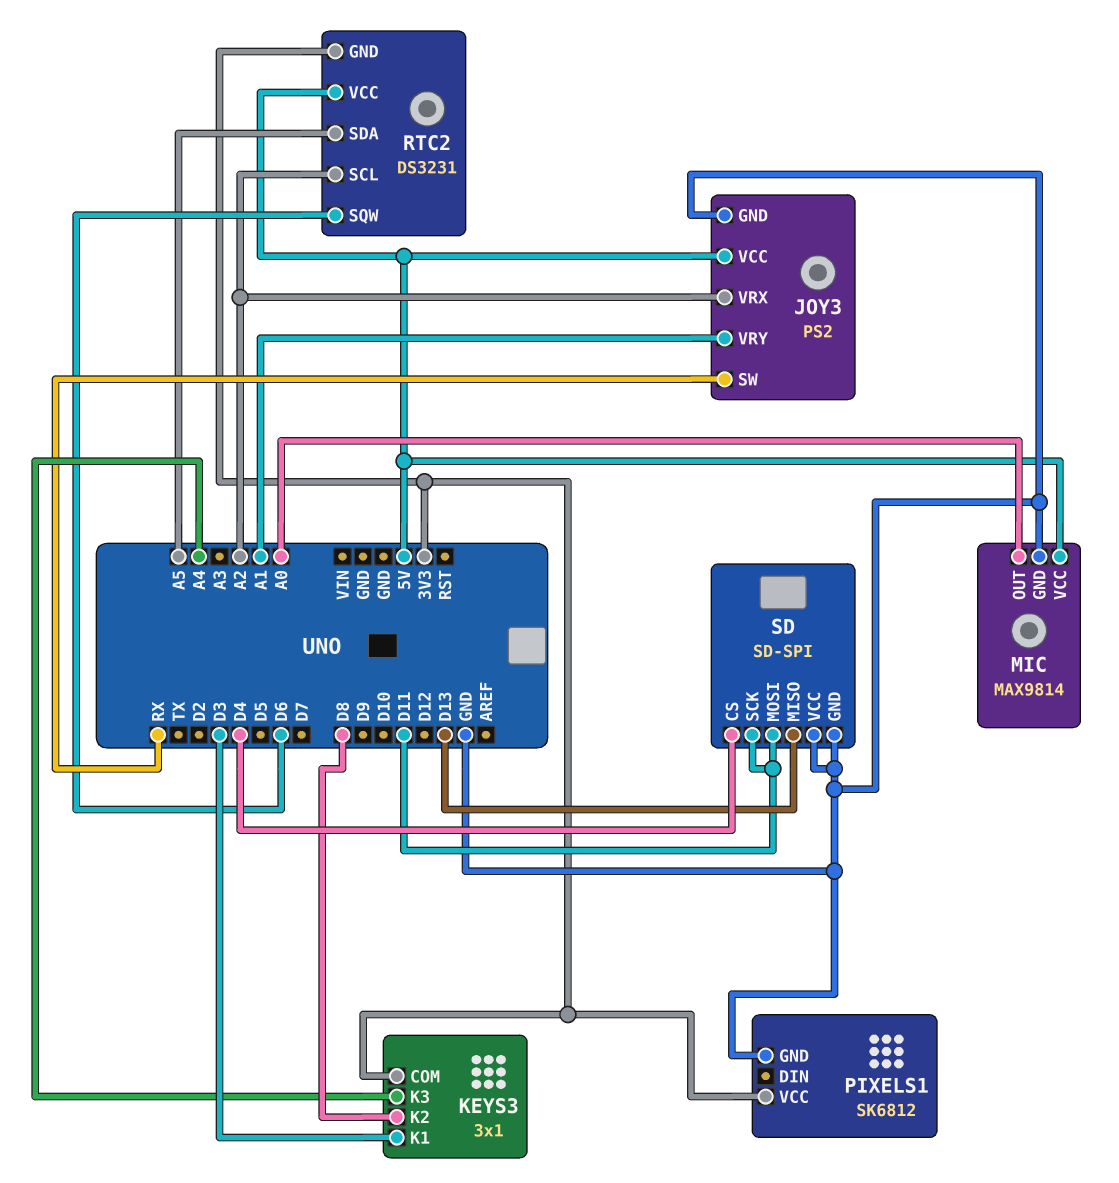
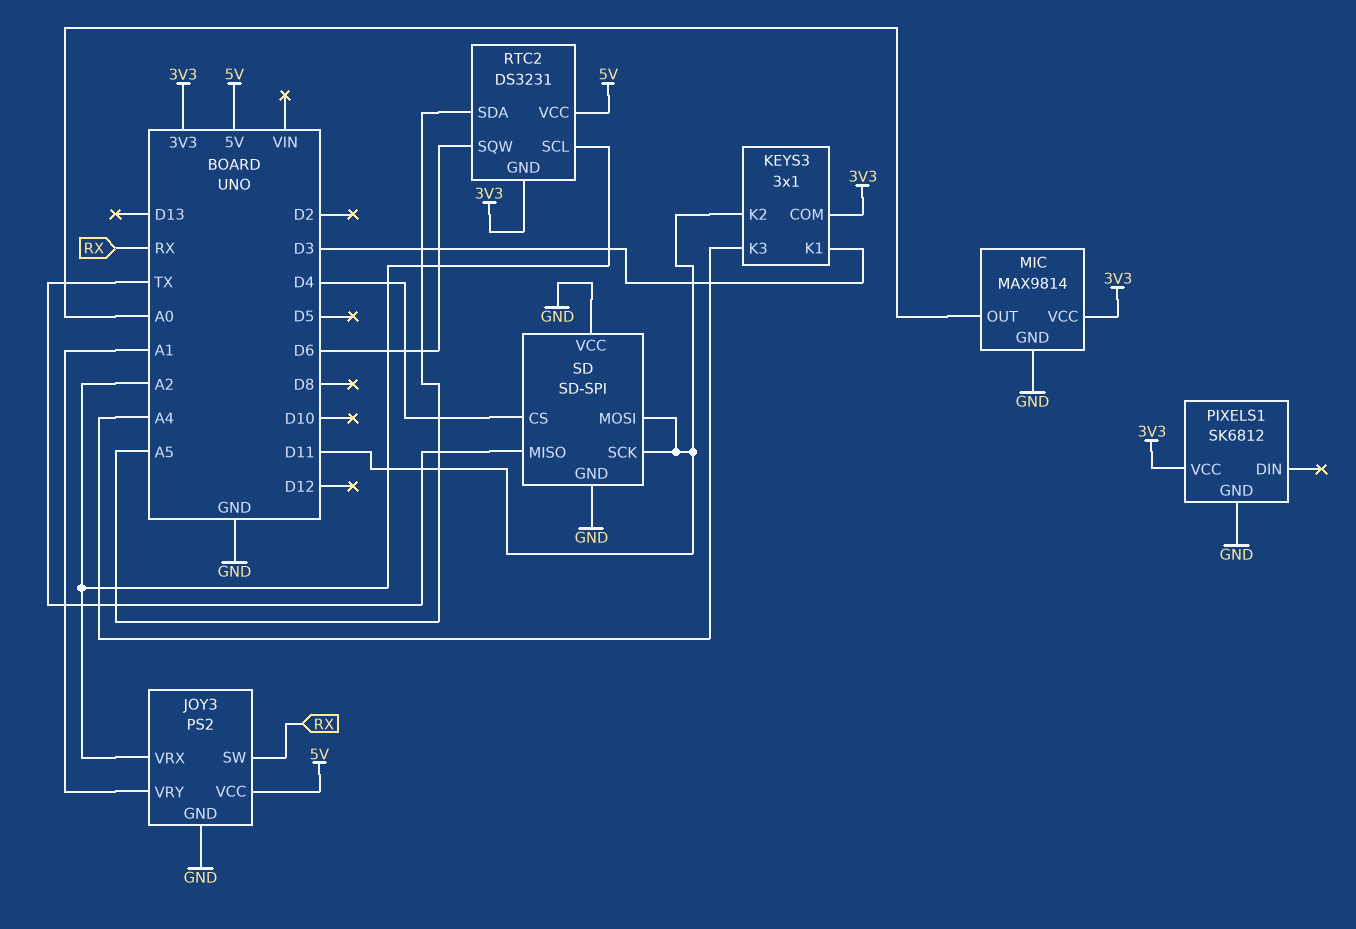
KEYS3 pin K2: D8 -> D11
MIC pin VCC: 5V -> 3V3
SD pin MISO: D13 -> TX

